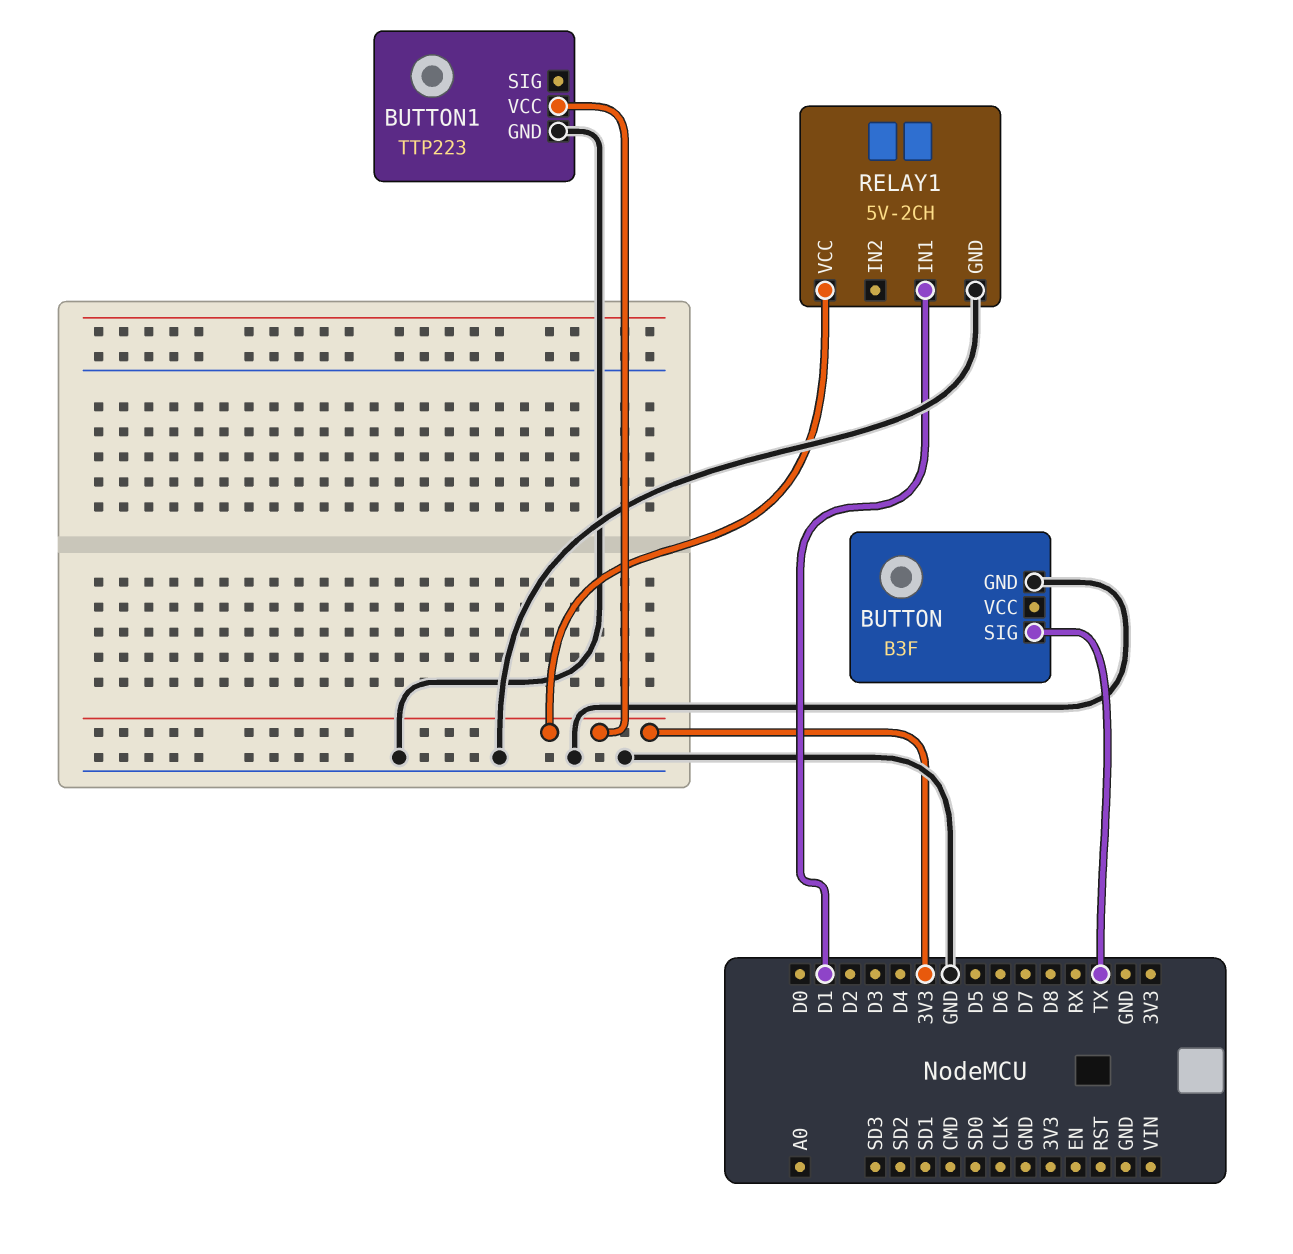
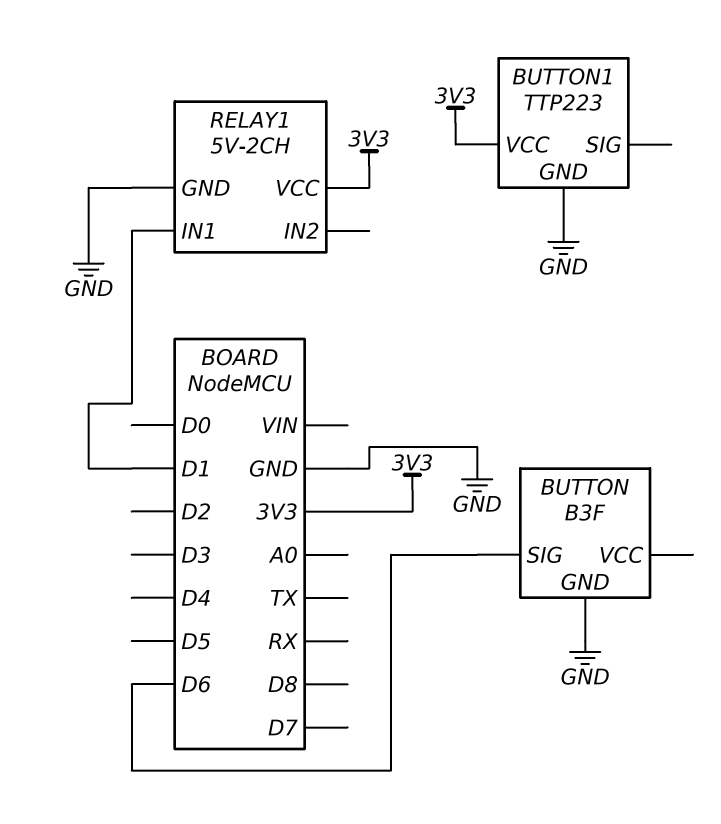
BUTTON pin SIG: TX -> D6

